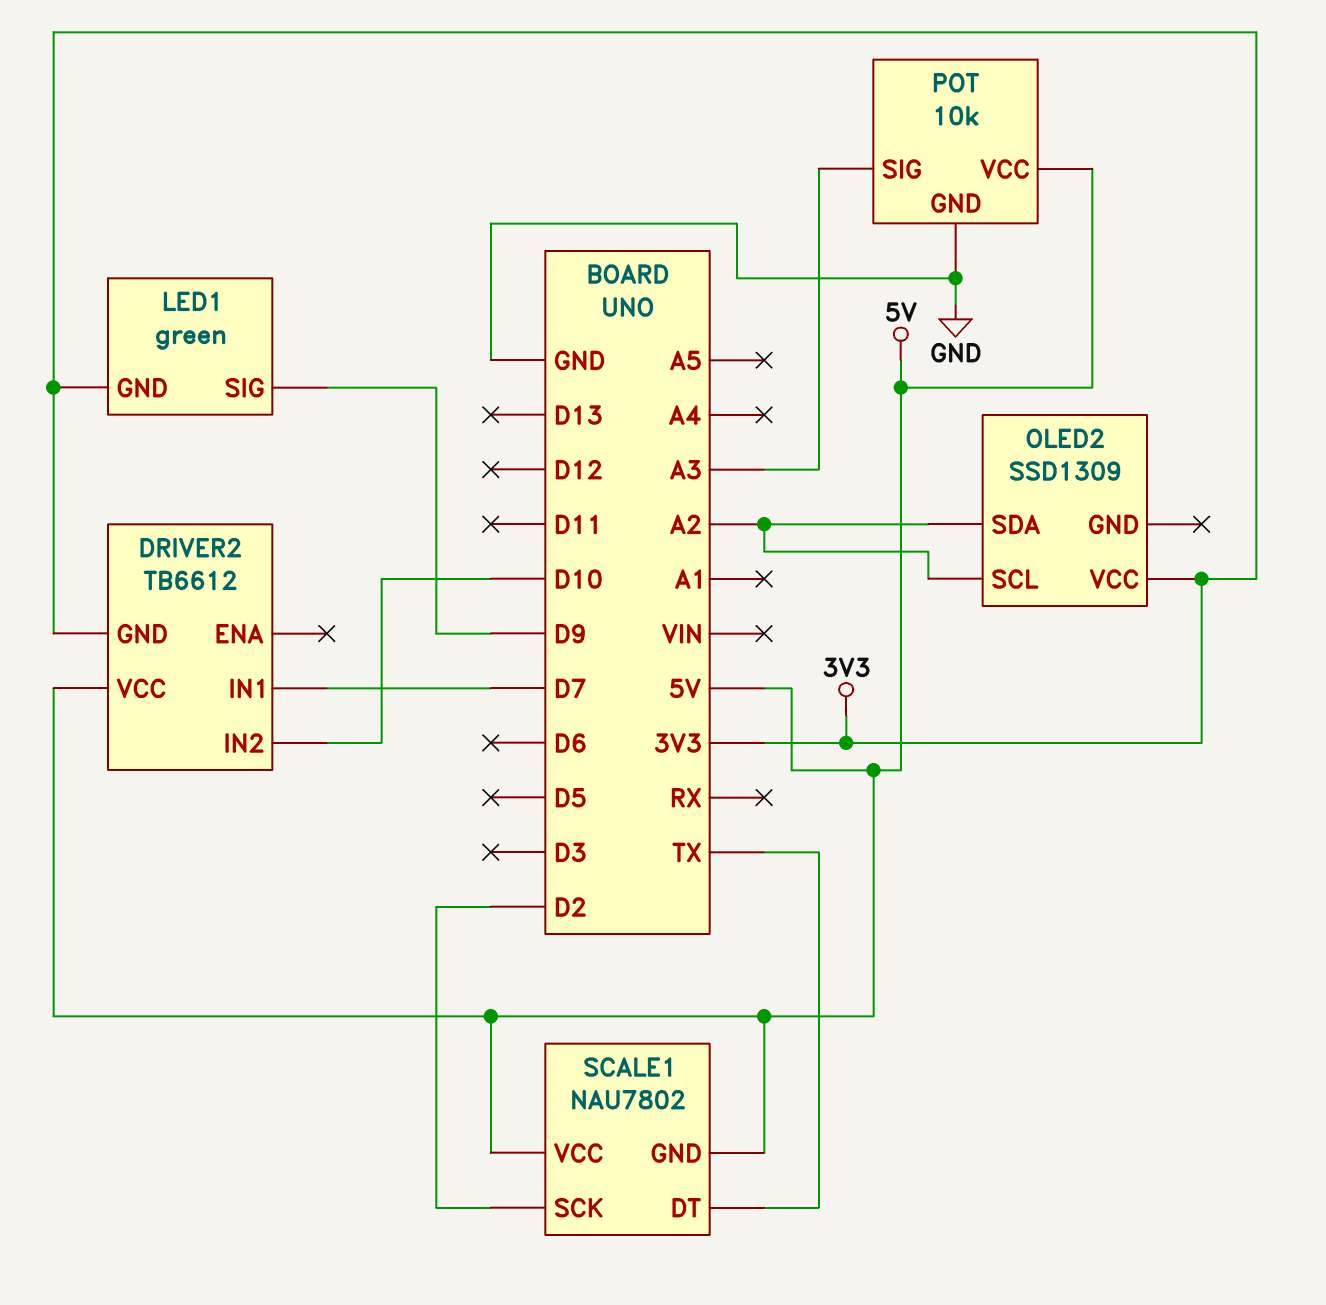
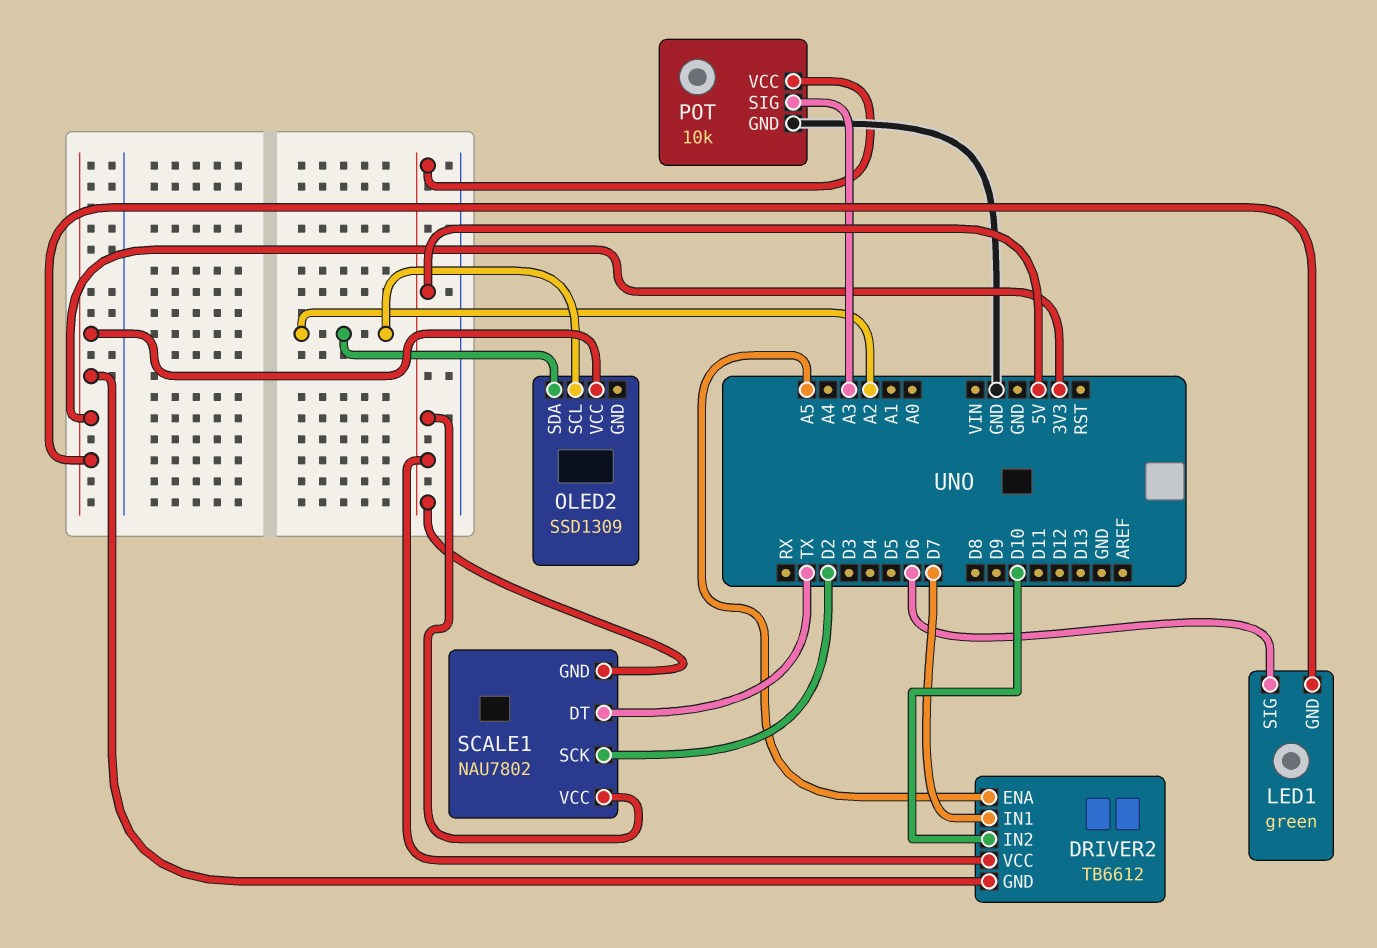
DRIVER2 pin ENA: none -> A5
LED1 pin SIG: D9 -> D6

